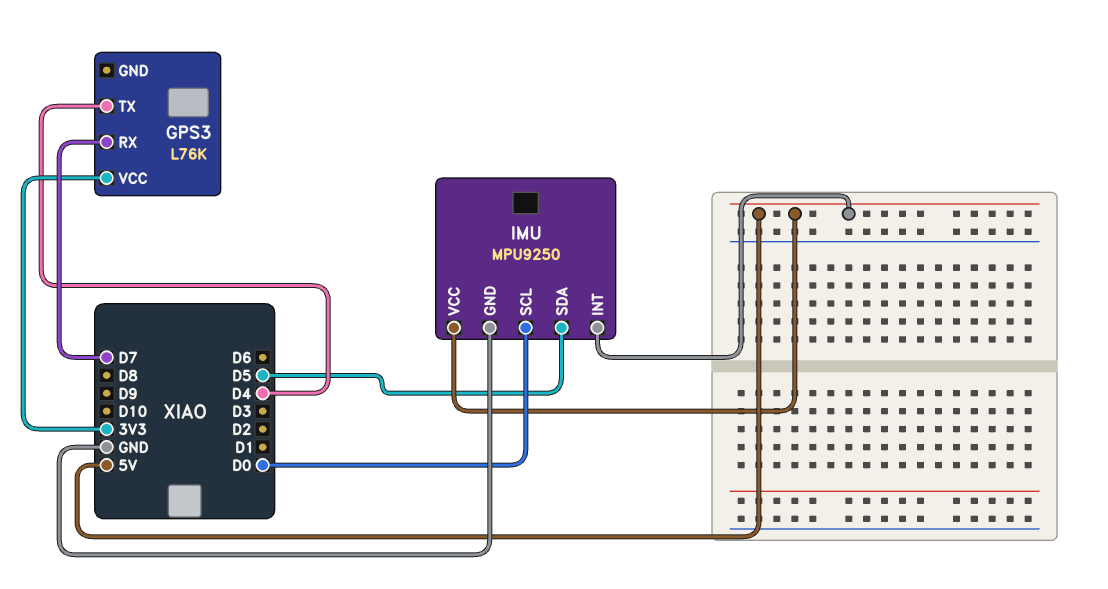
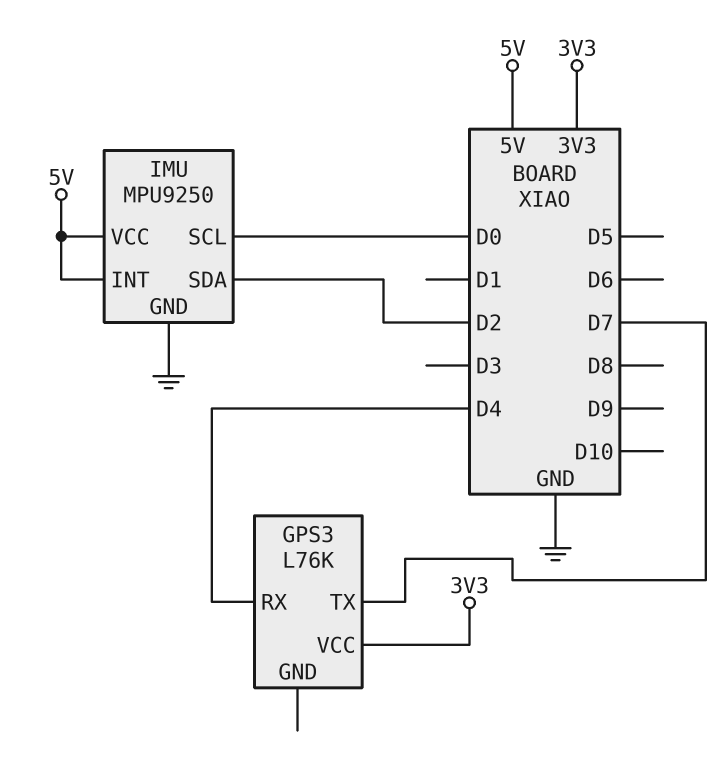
GPS3 pin RX: D7 -> D4
GPS3 pin TX: D4 -> D7
IMU pin SDA: D5 -> D2

